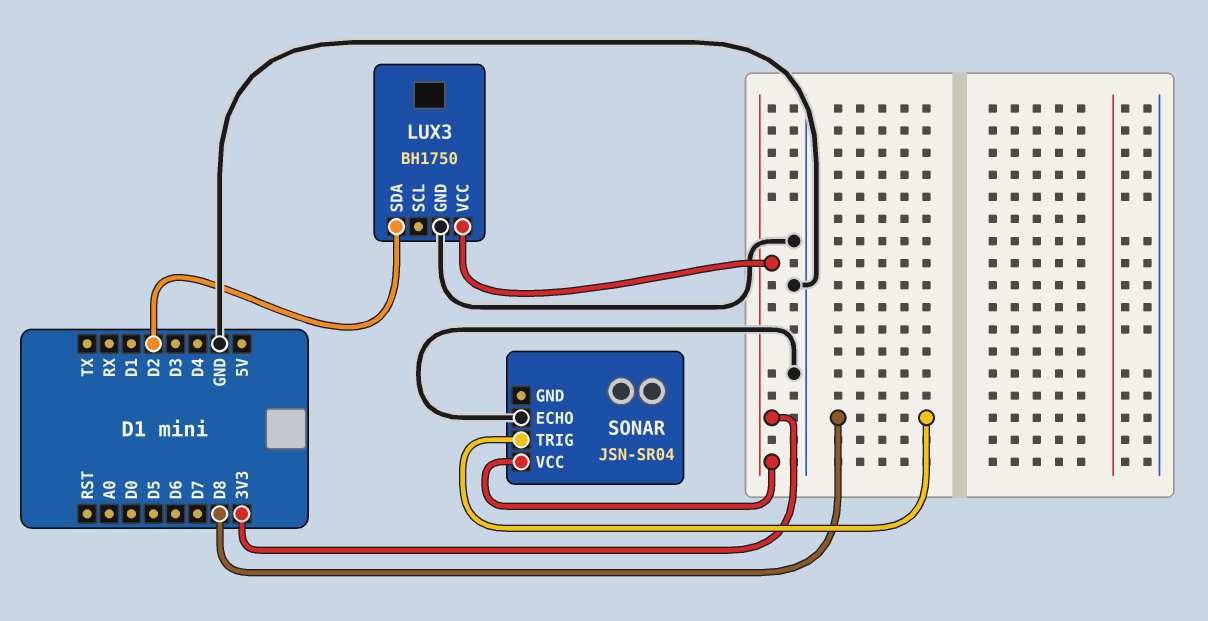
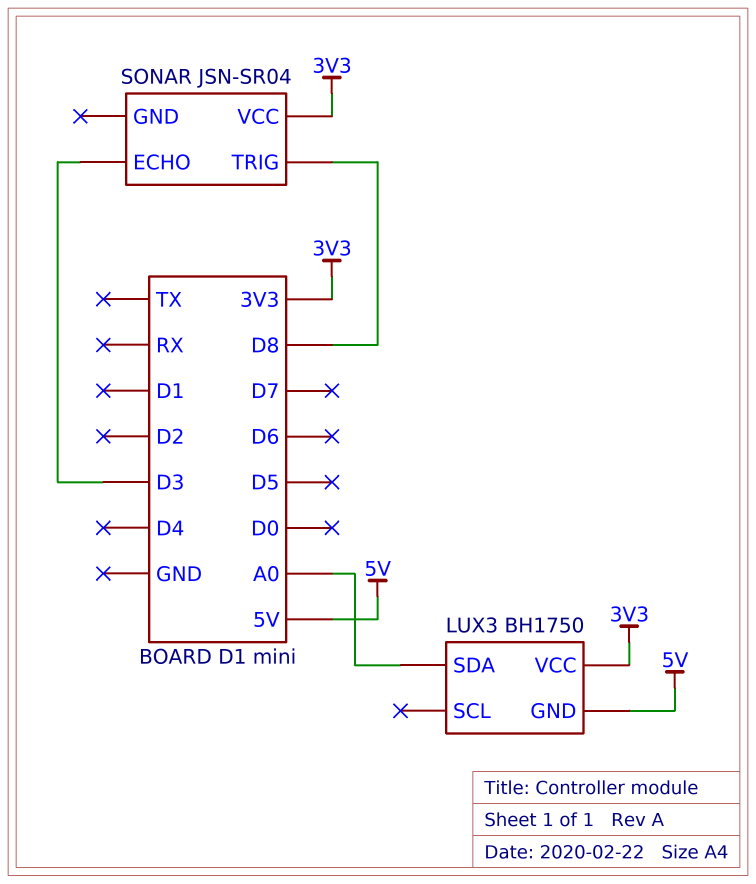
LUX3 pin GND: GND -> 5V
LUX3 pin SDA: D2 -> A0
SONAR pin ECHO: GND -> D3

